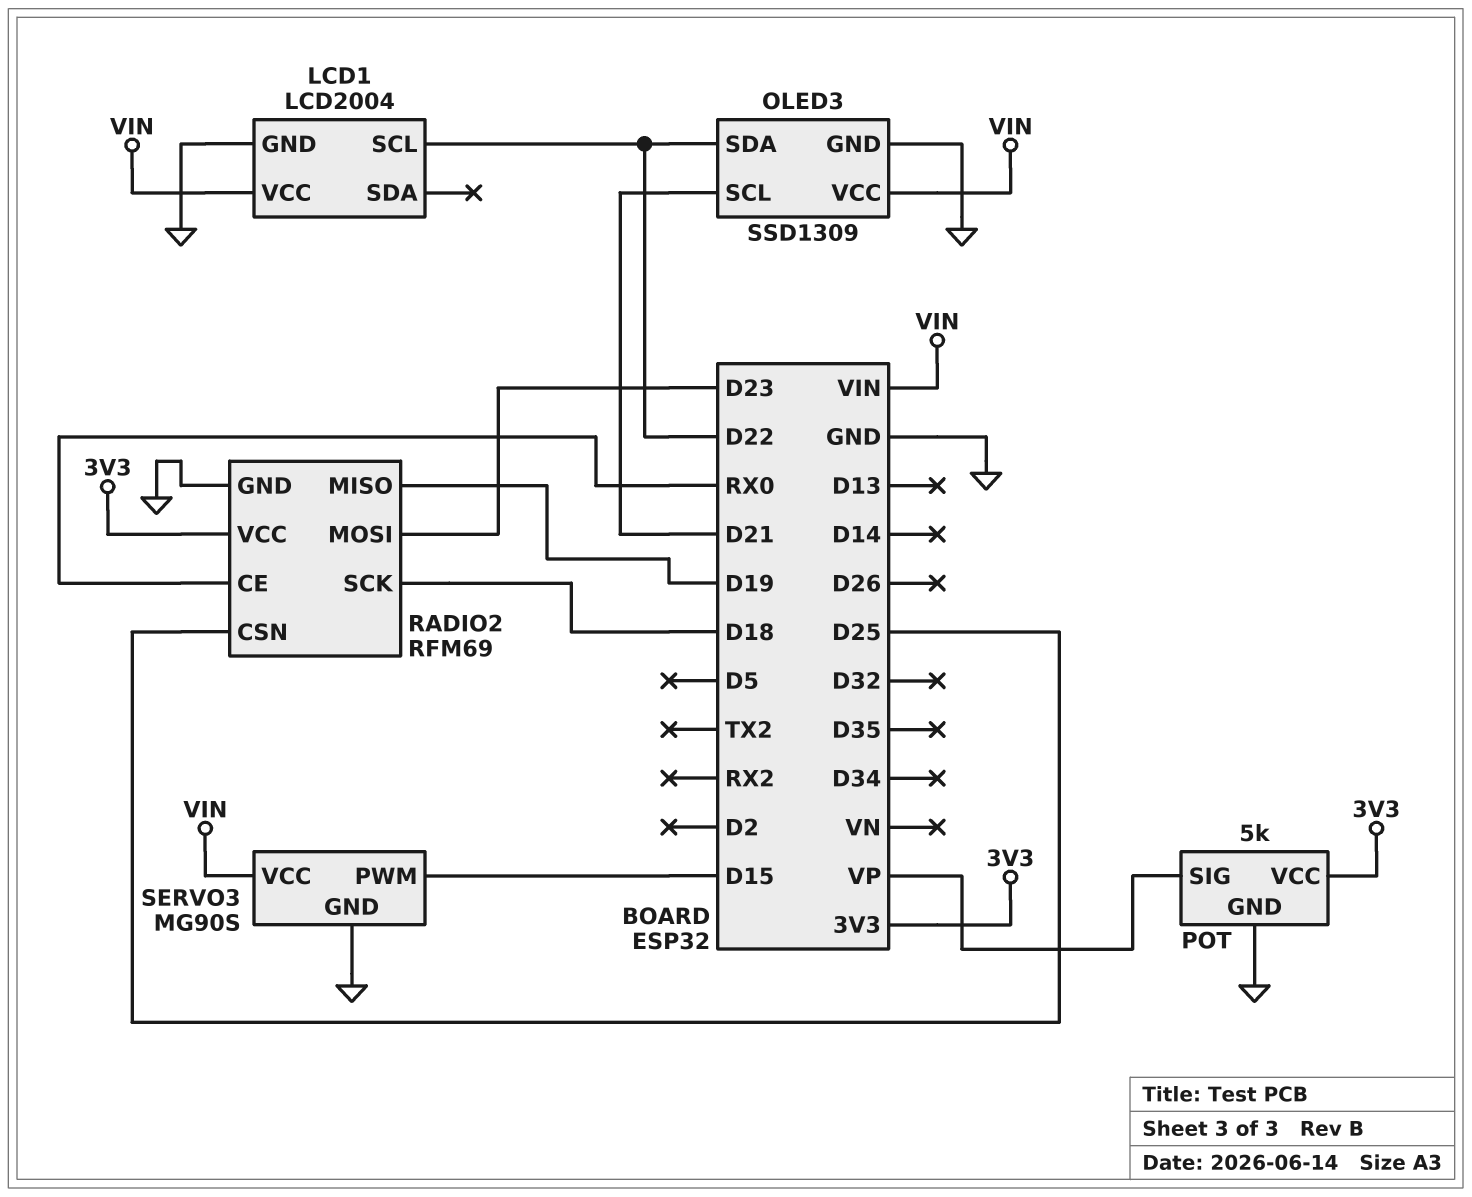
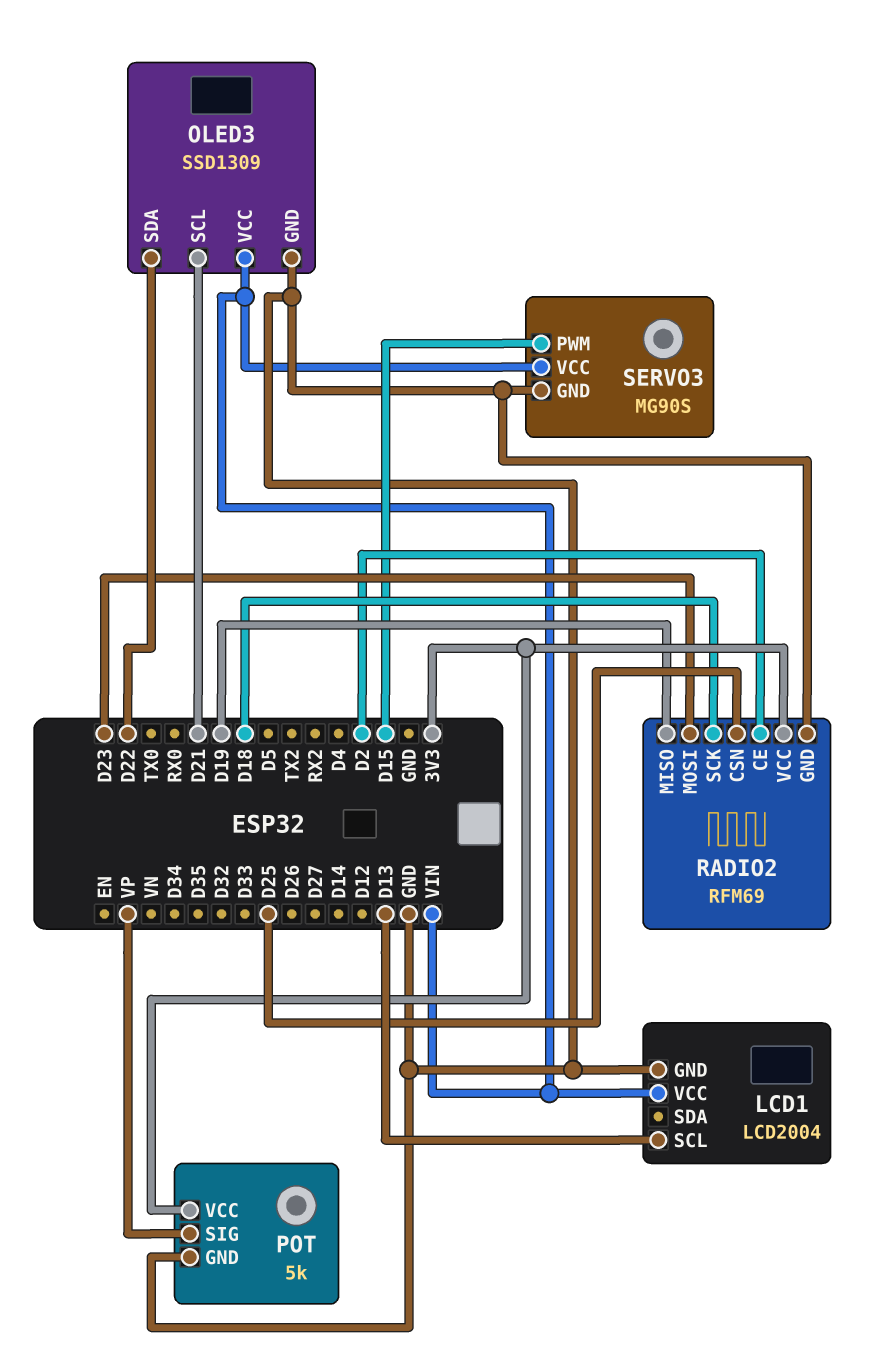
LCD1 pin SCL: D22 -> D13
RADIO2 pin CE: RX0 -> D2

